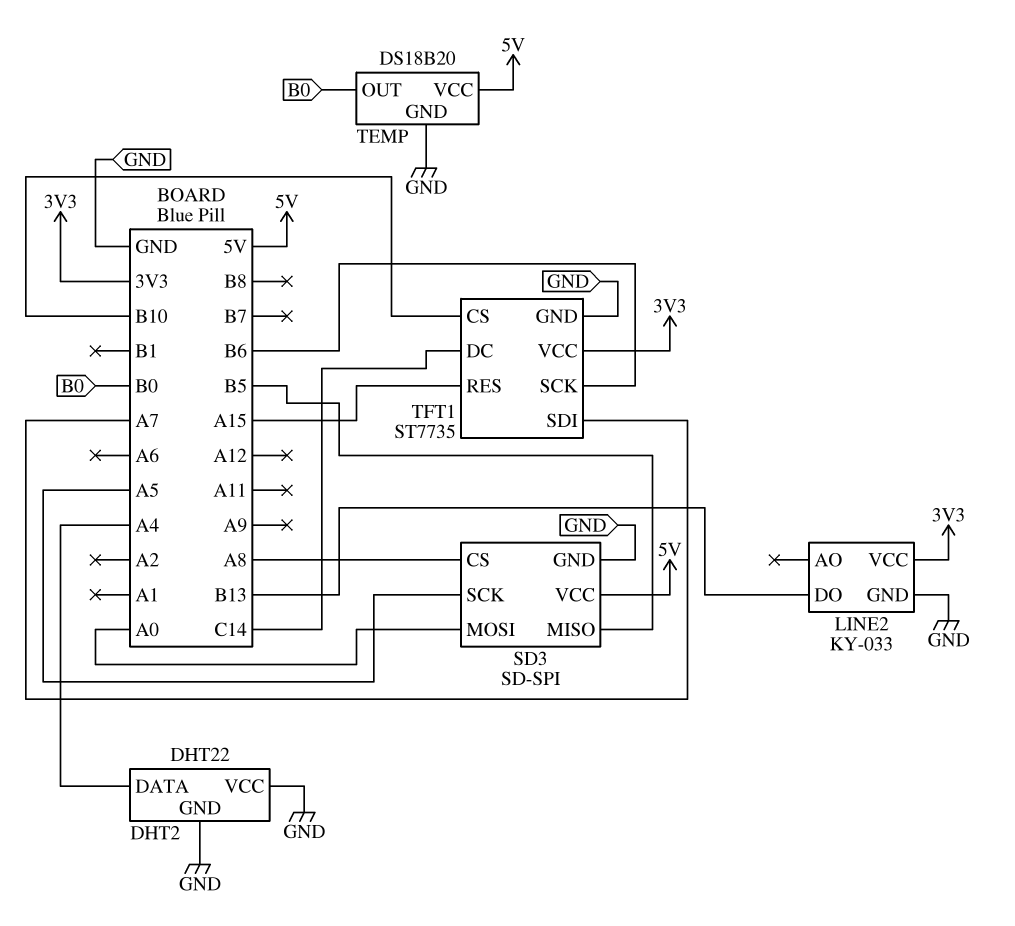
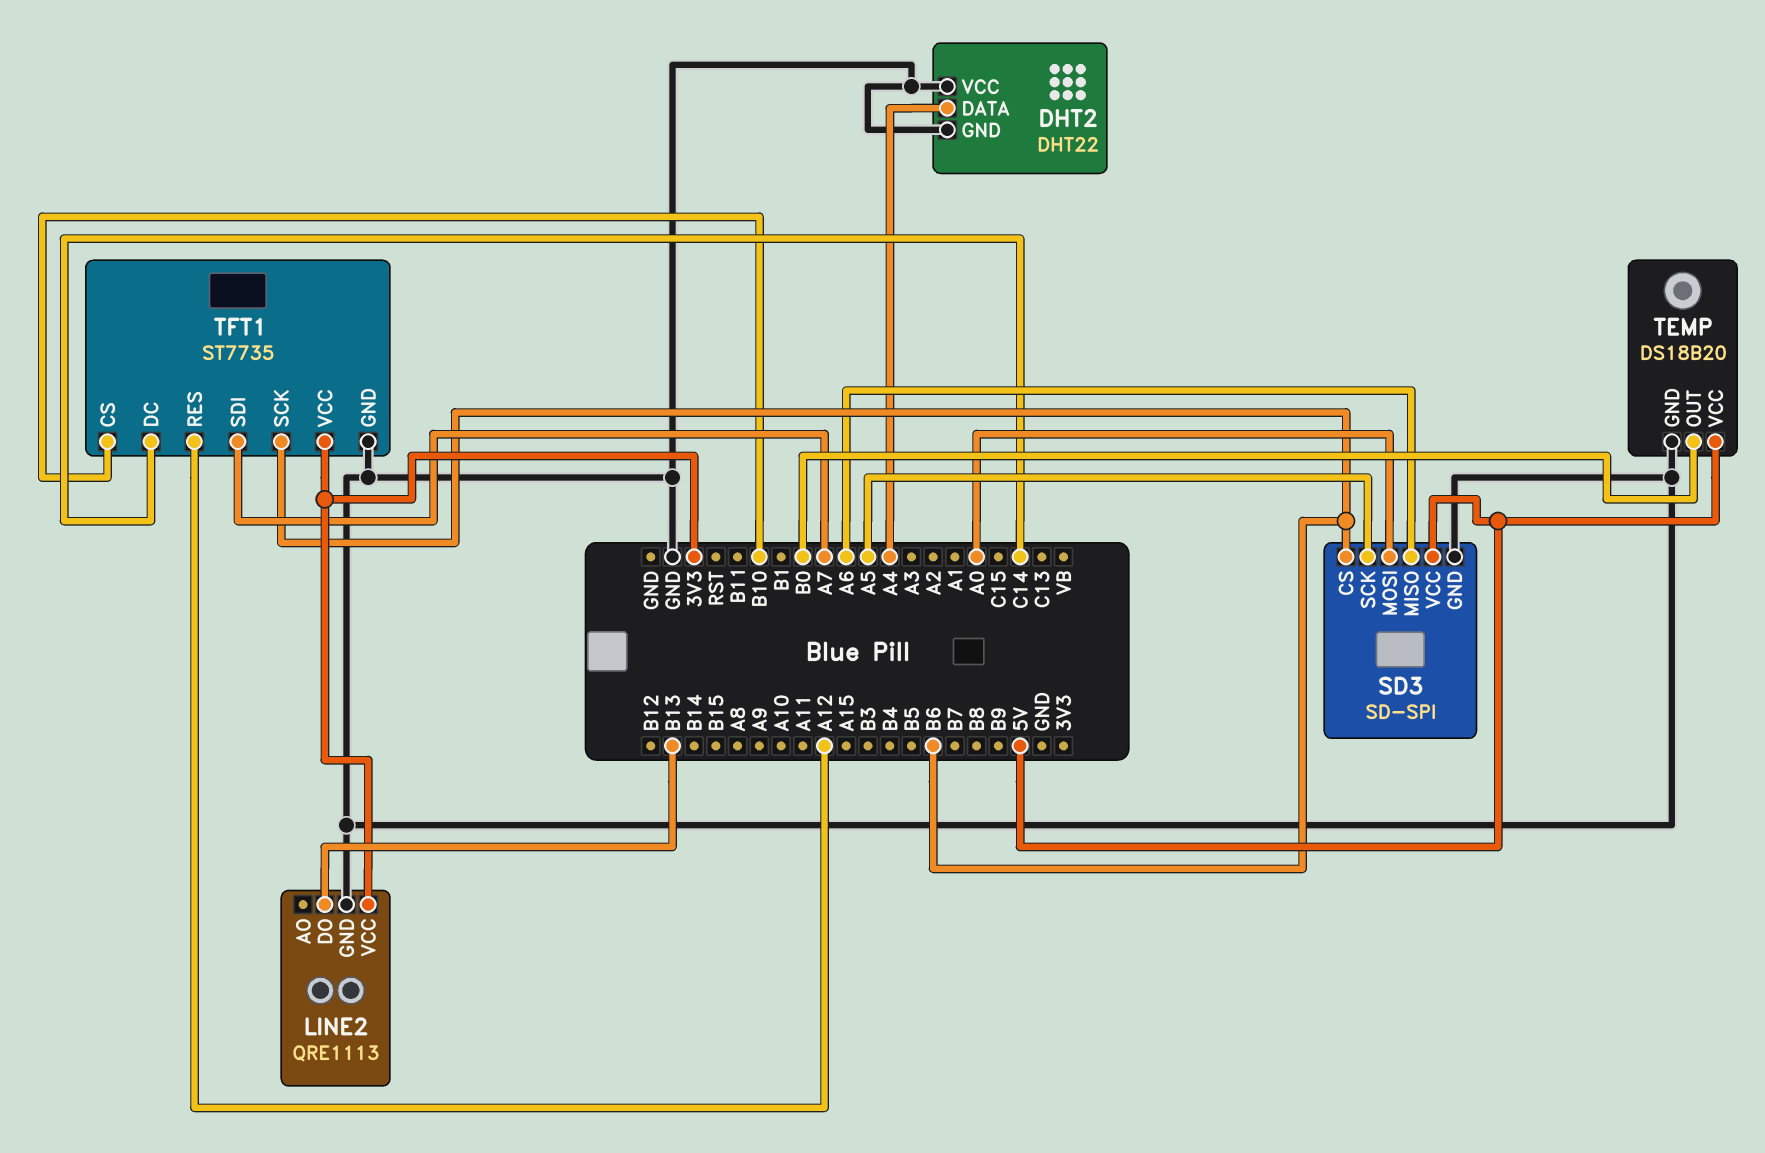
LINE2: KY-033 -> QRE1113
SD3 pin CS: A8 -> B6
SD3 pin MISO: B5 -> A6
TFT1 pin RES: A15 -> A12

